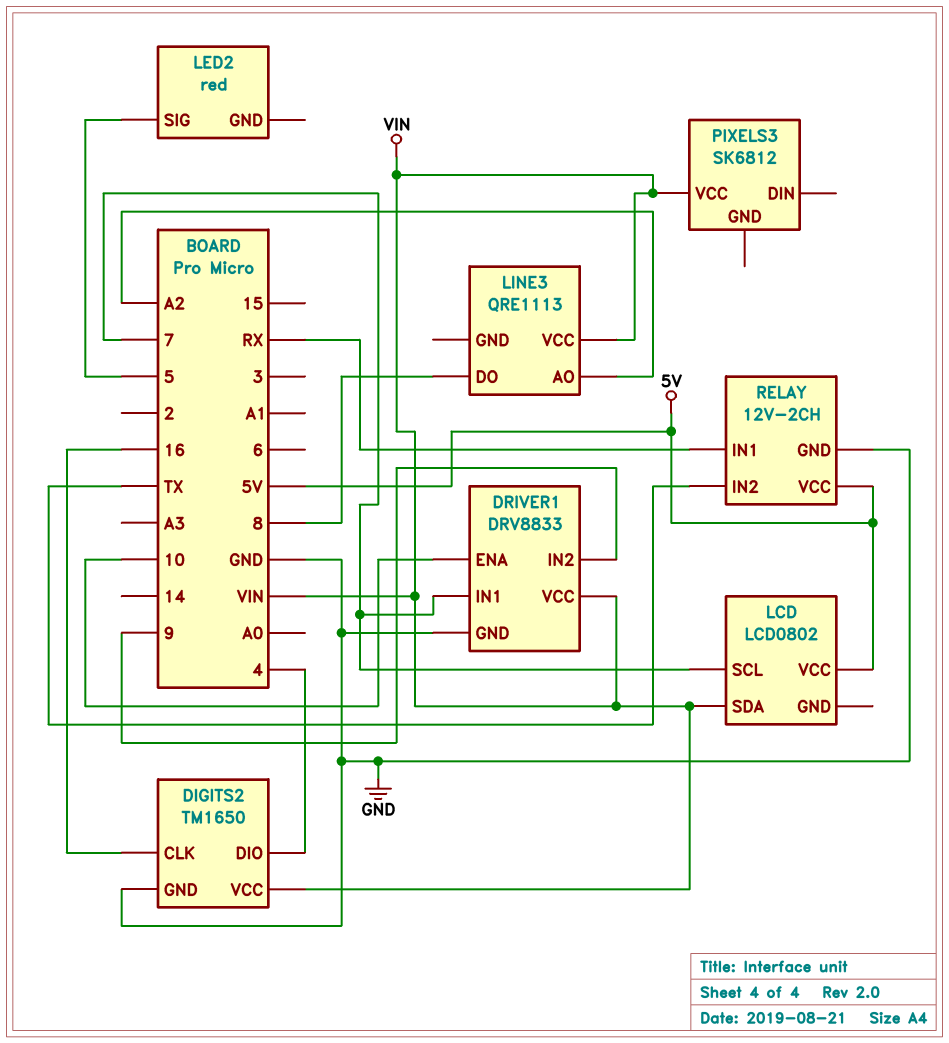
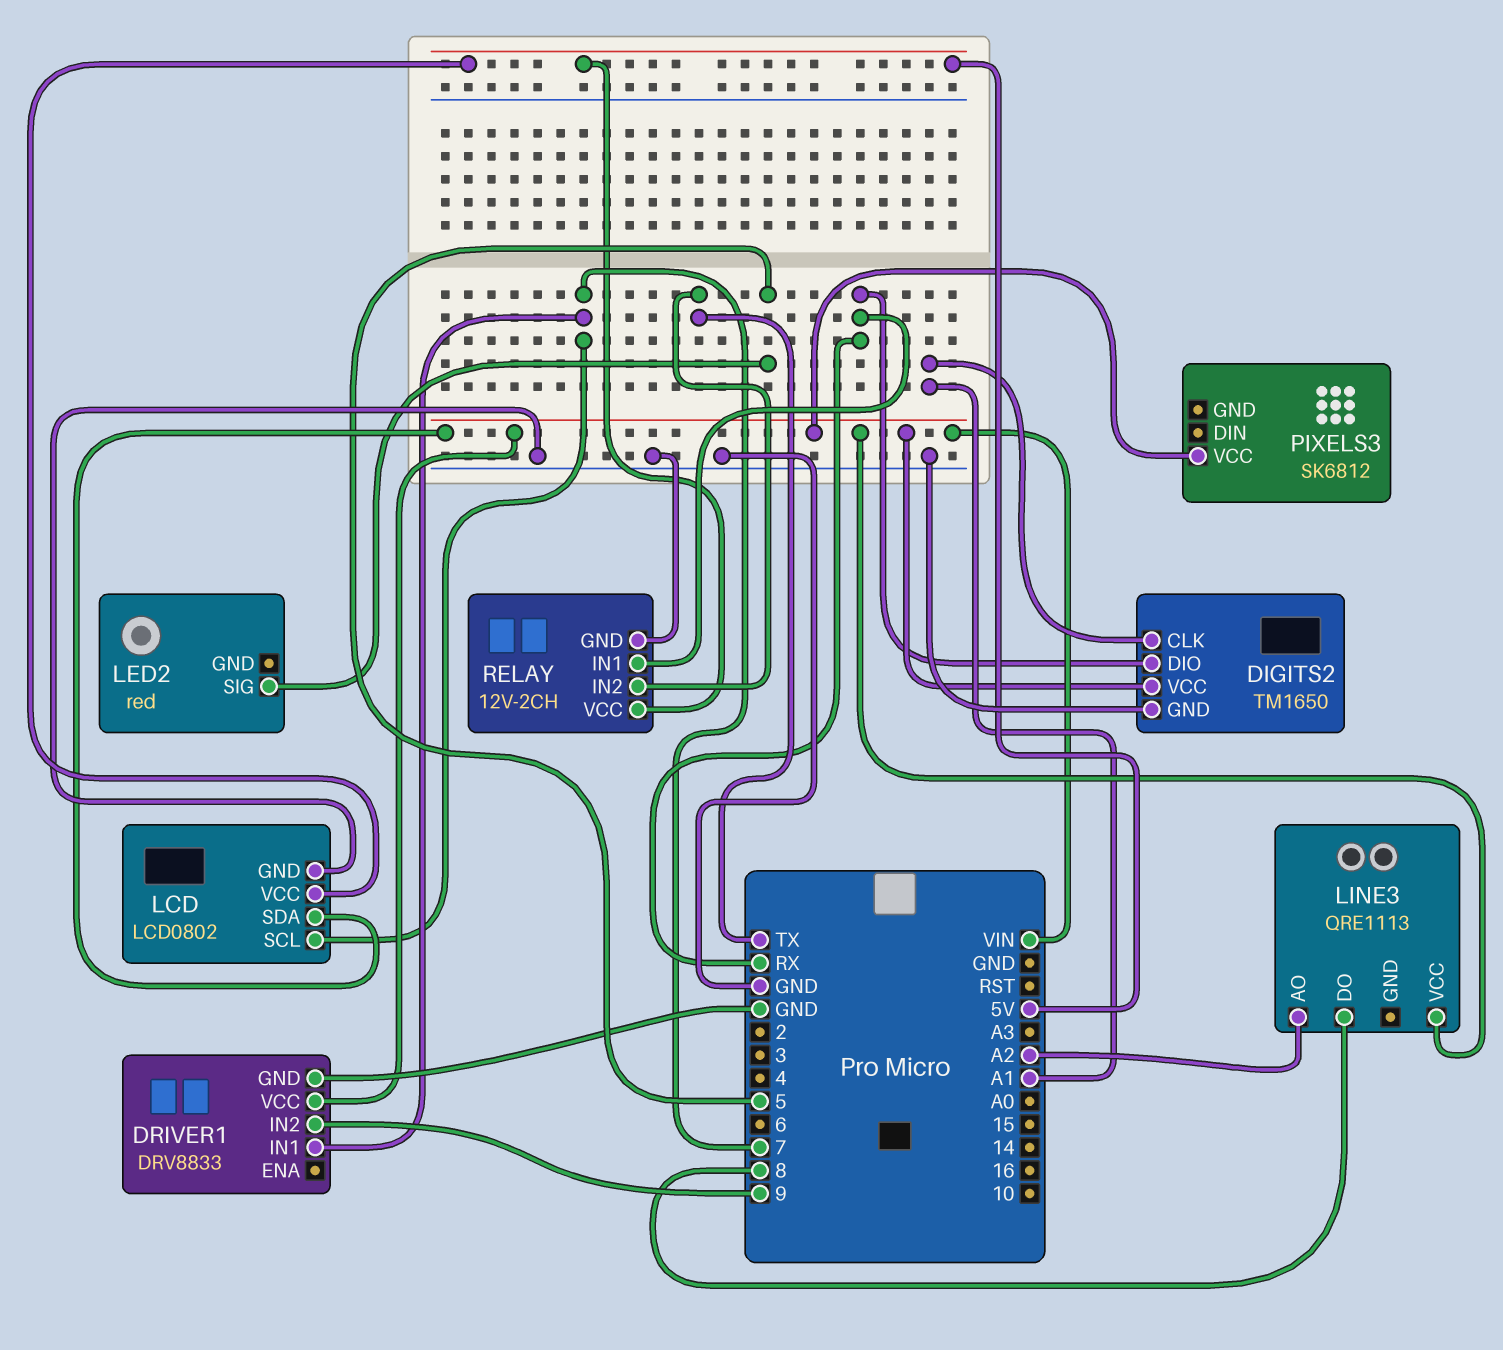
DIGITS2 pin CLK: 16 -> A1
DIGITS2 pin DIO: 4 -> RX
DRIVER1 pin ENA: 10 -> none
LCD pin GND: none -> GND

